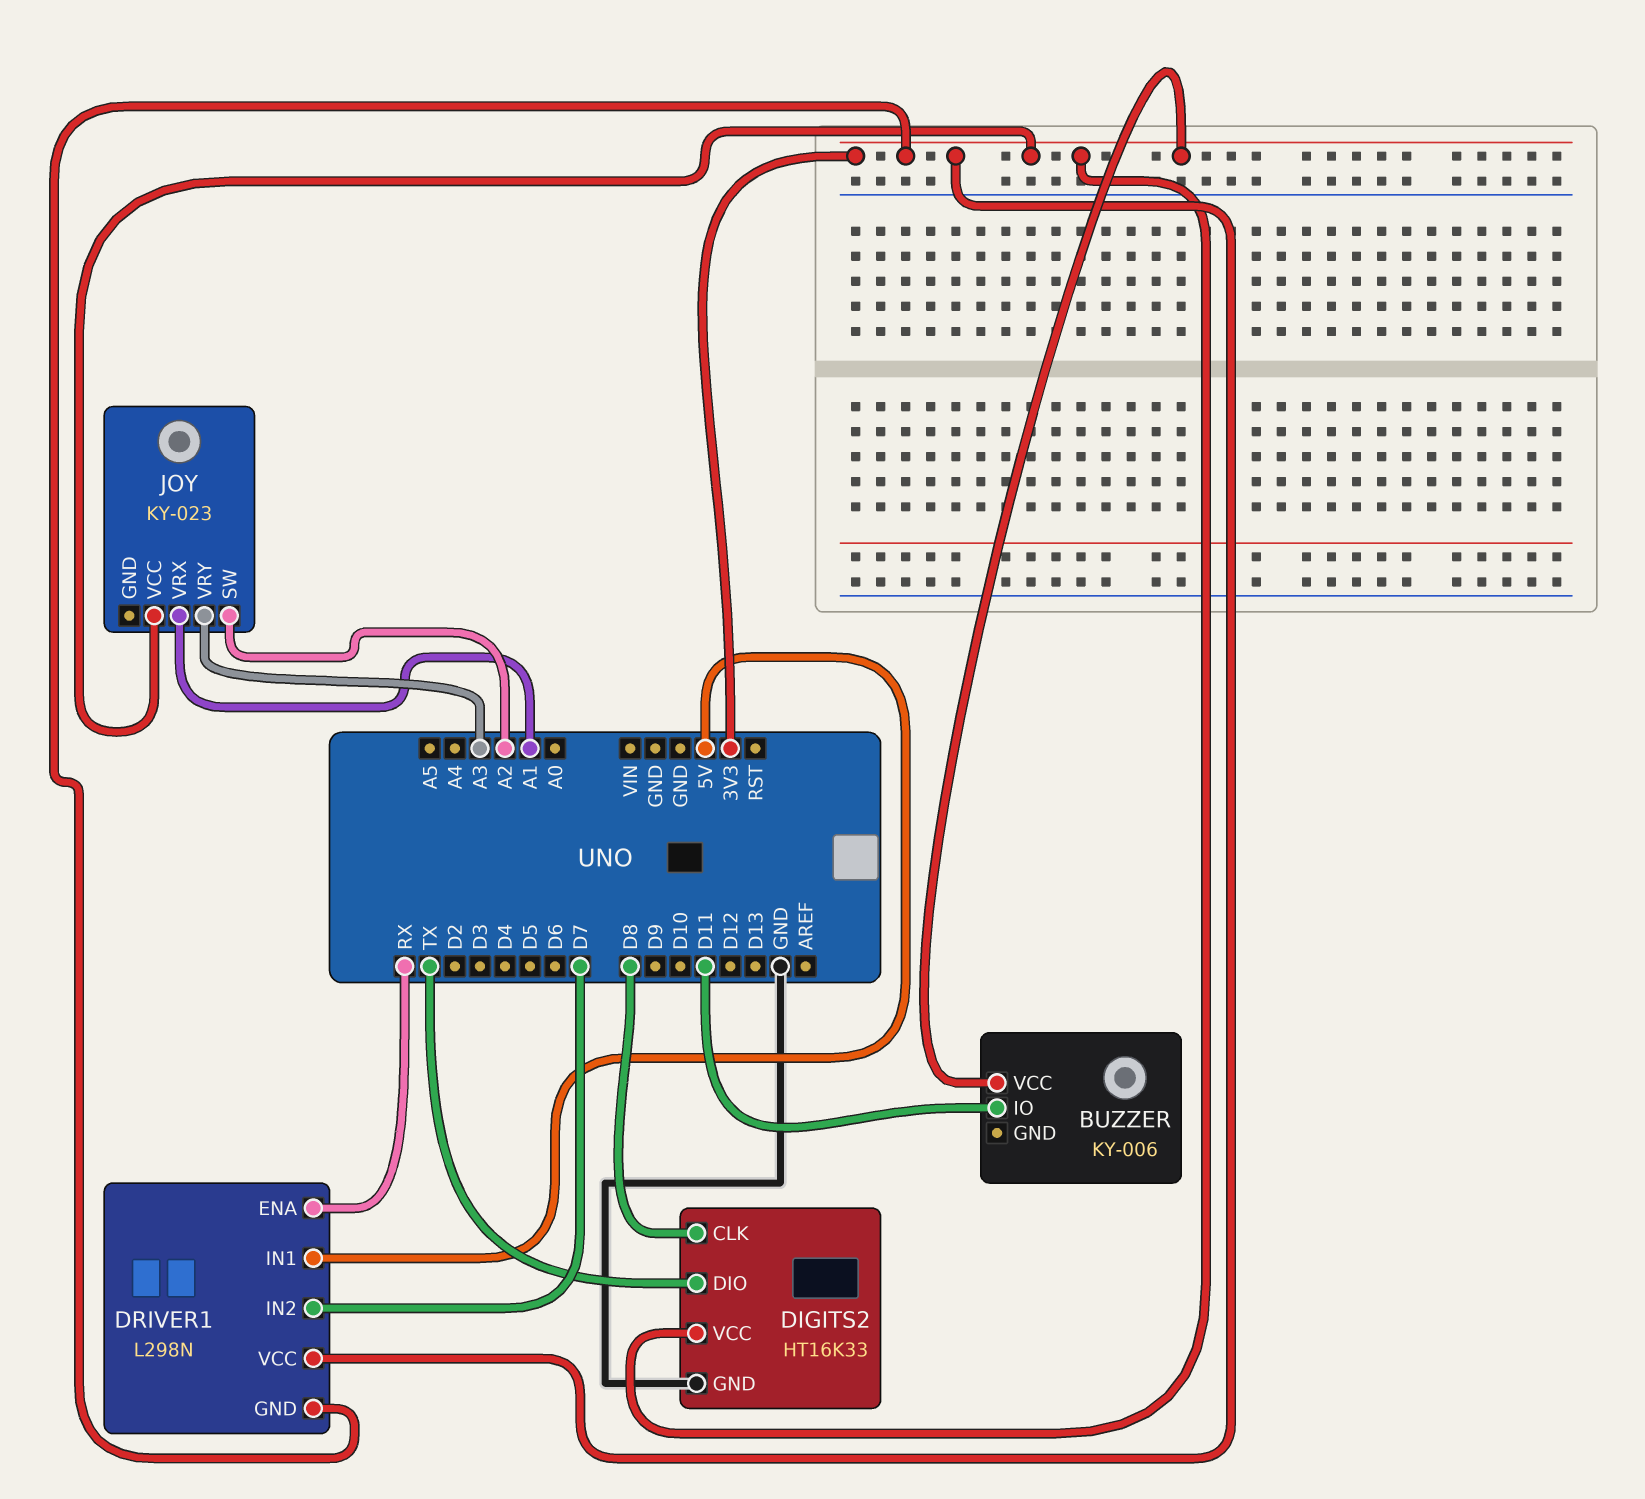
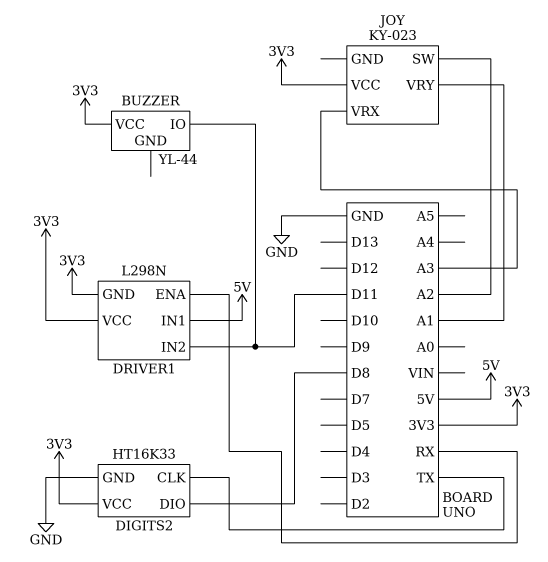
BUZZER: KY-006 -> YL-44
DIGITS2 pin CLK: D8 -> TX
DIGITS2 pin DIO: TX -> D8
DRIVER1 pin IN2: D7 -> D11
JOY pin VRX: A1 -> A3
JOY pin VRY: A3 -> A1

